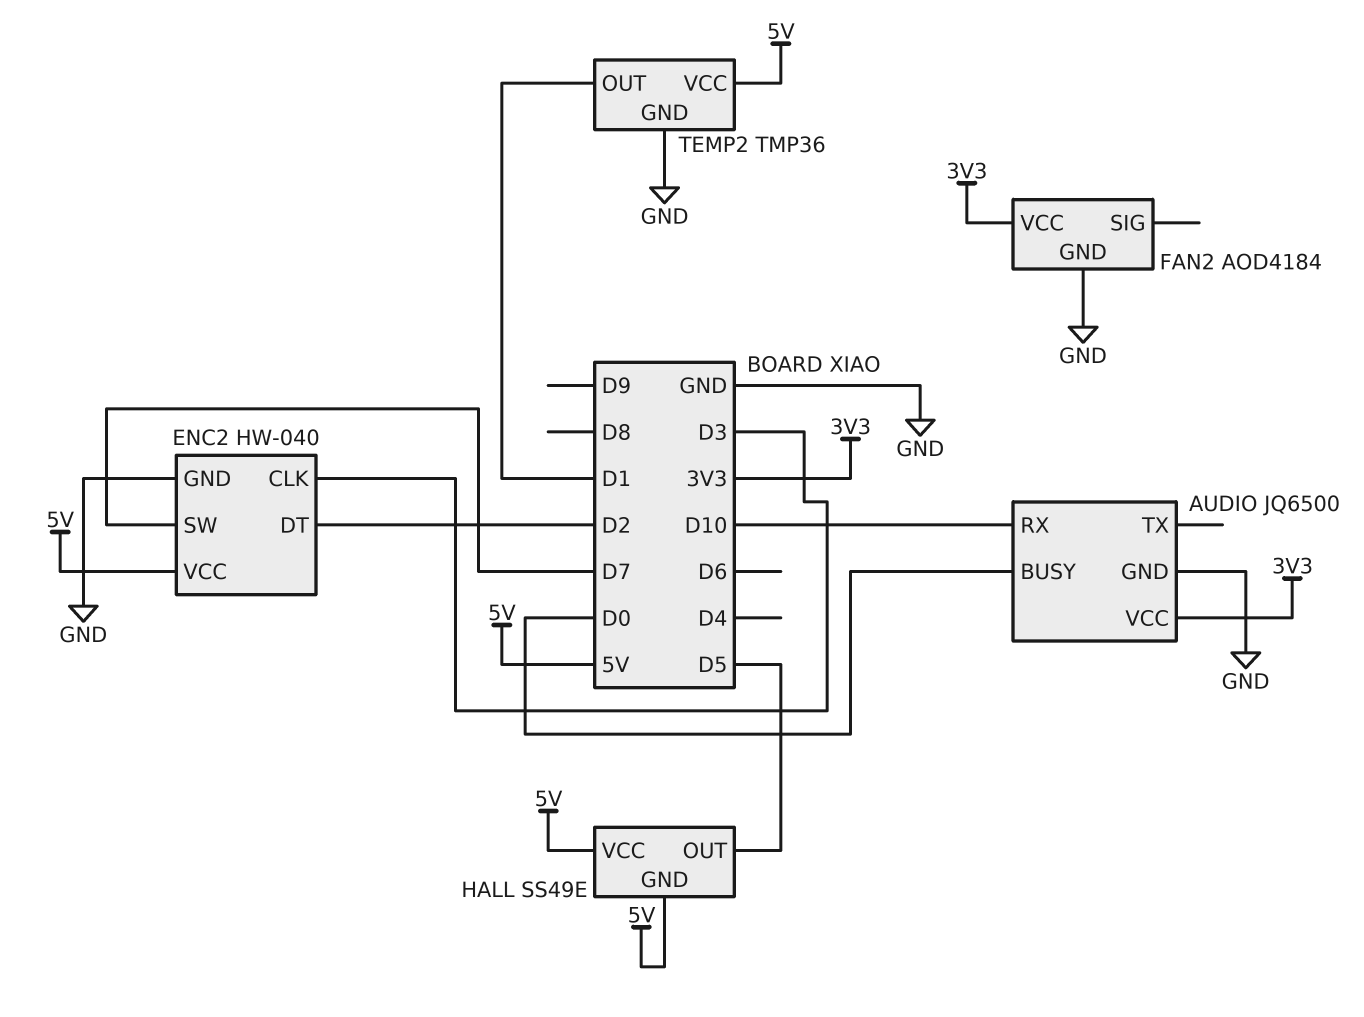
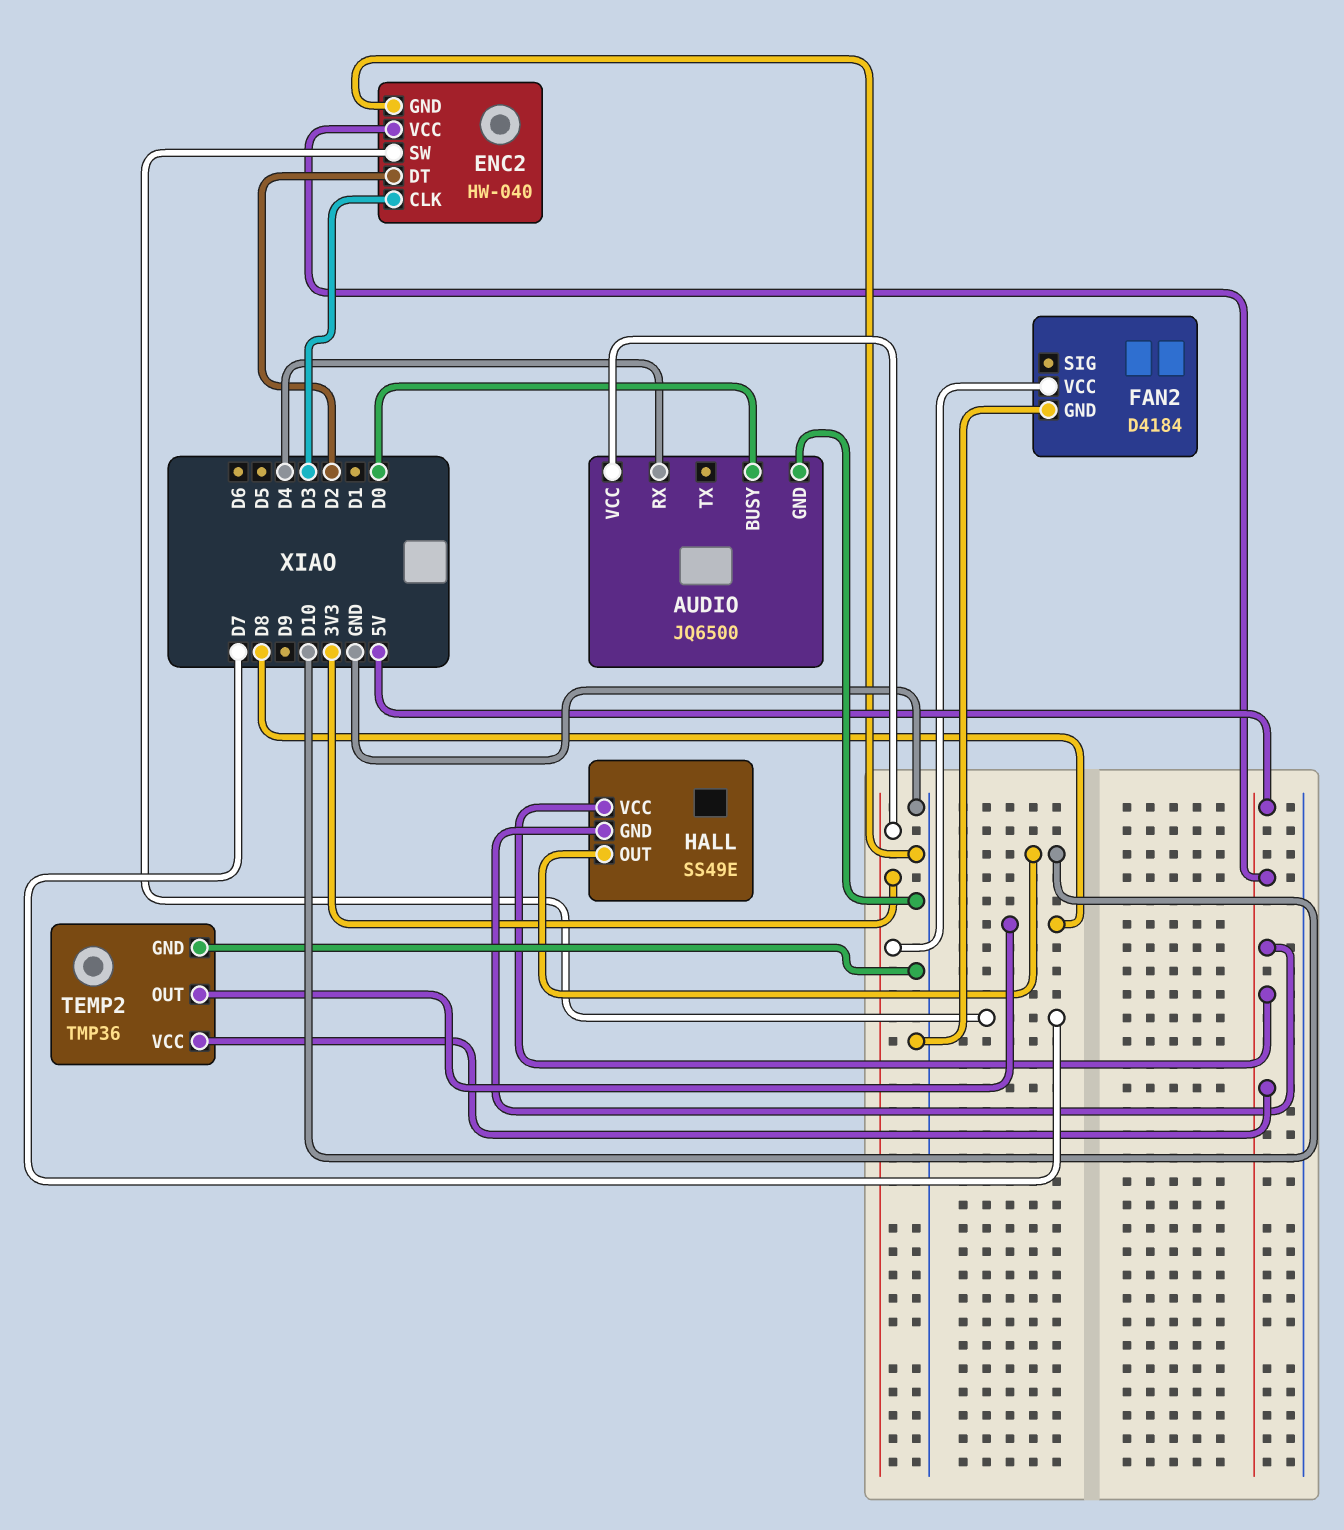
AUDIO pin RX: D10 -> D4
FAN2: AOD4184 -> D4184
HALL pin OUT: D5 -> D10
TEMP2 pin OUT: D1 -> D8

